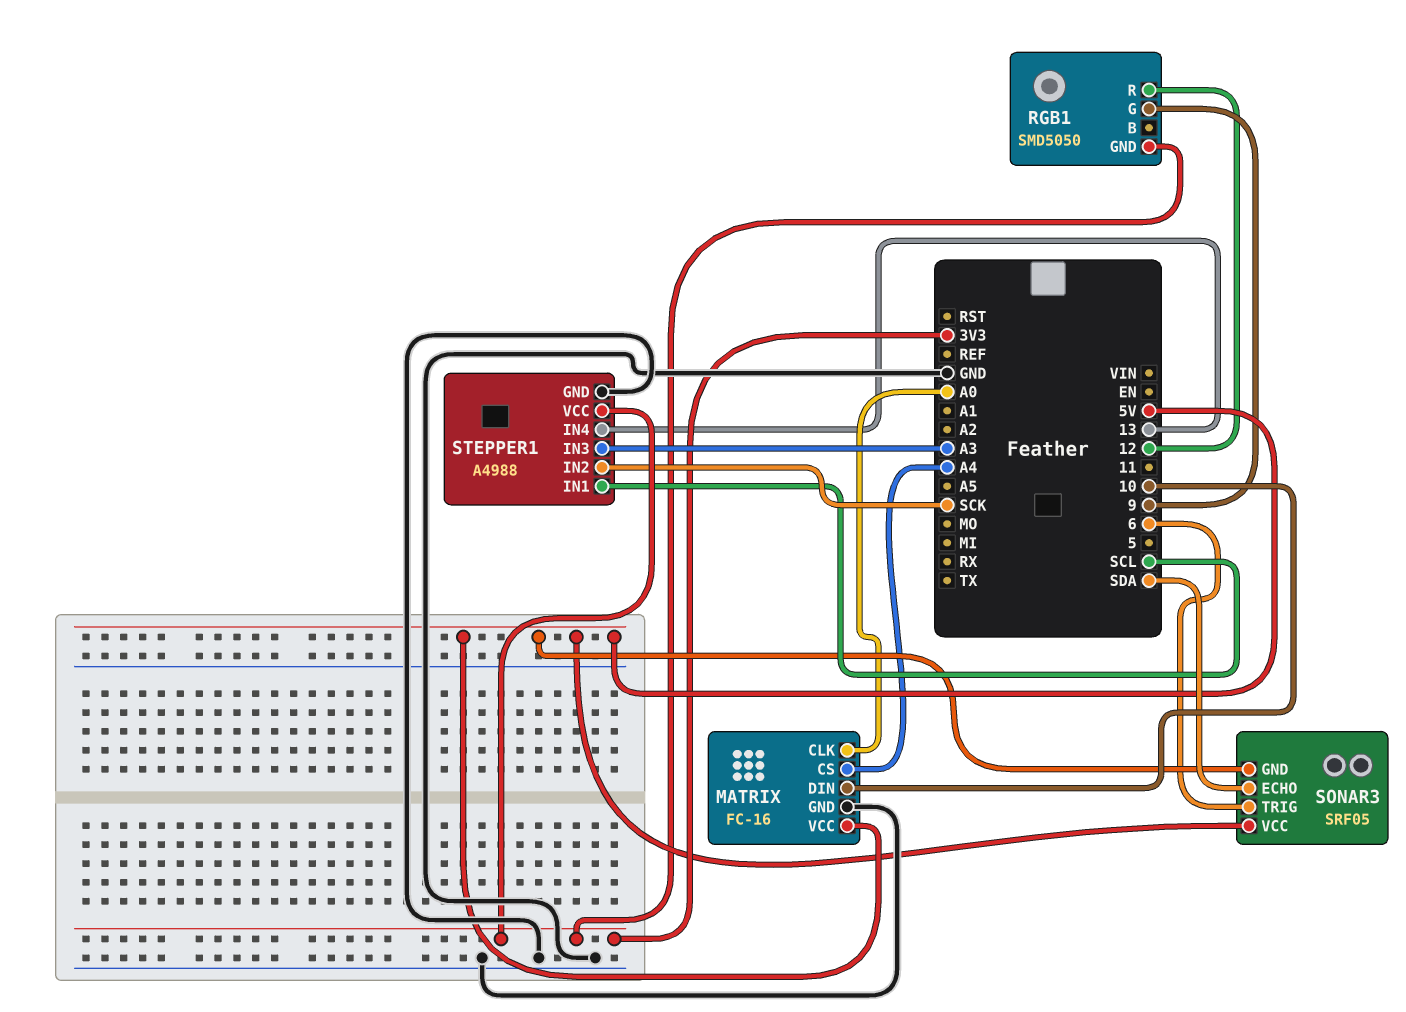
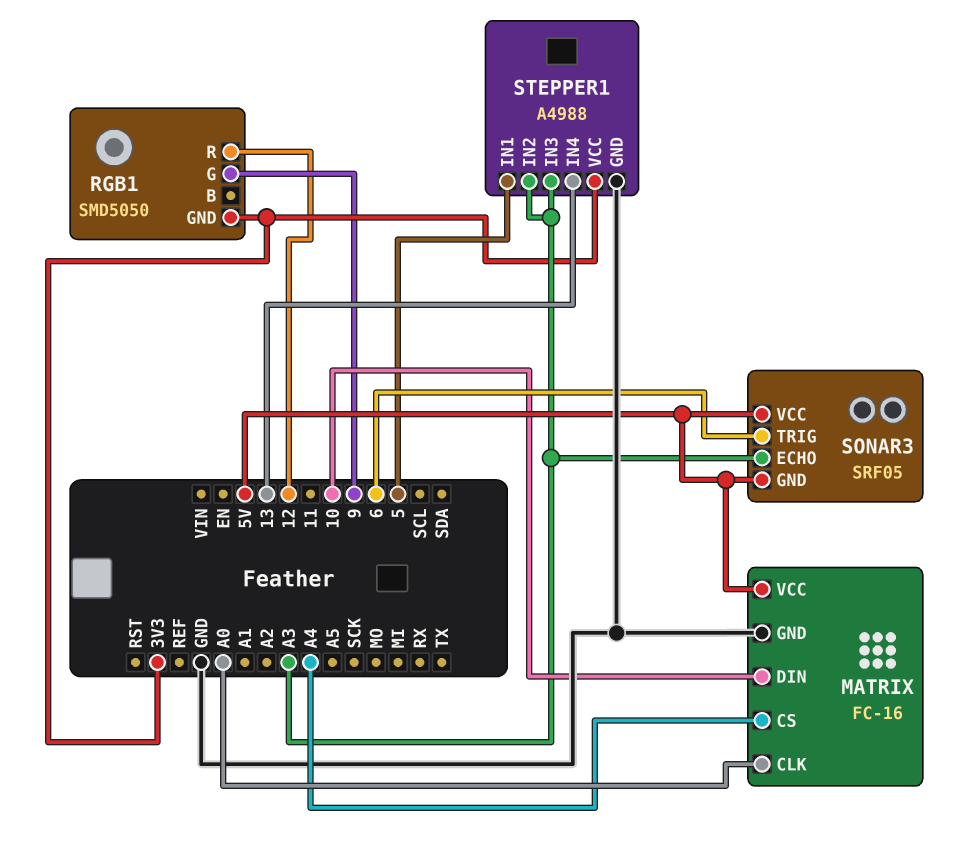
SONAR3 pin ECHO: SDA -> A3
STEPPER1 pin IN1: SCL -> 5
STEPPER1 pin IN2: SCK -> A3

